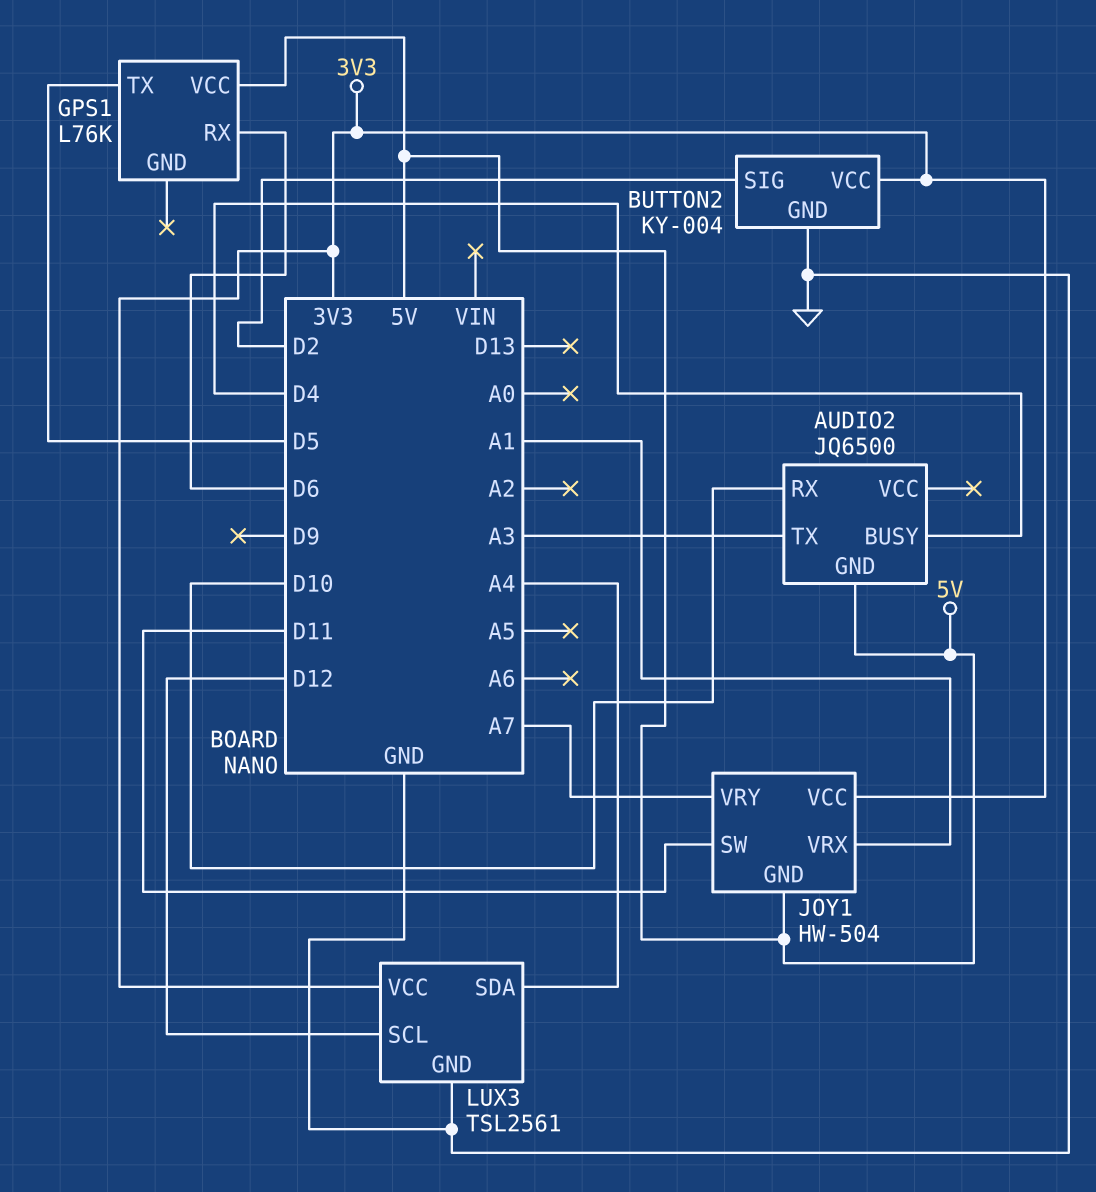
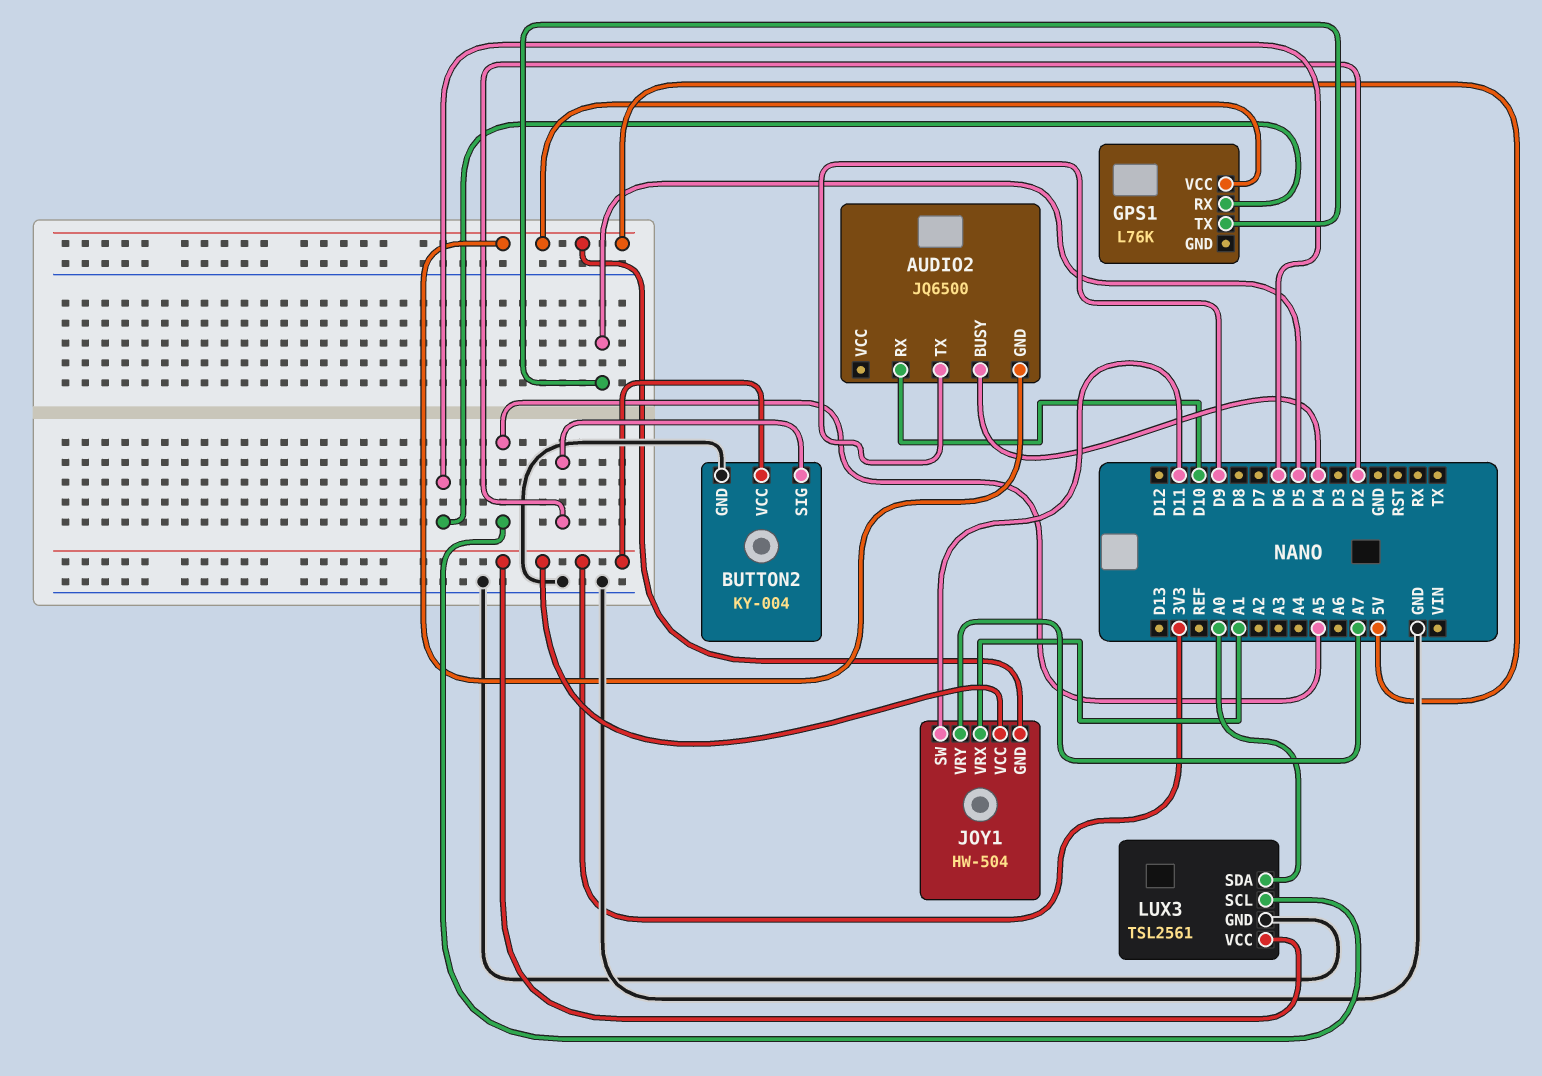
AUDIO2 pin TX: A3 -> D9
LUX3 pin SCL: D12 -> A5
LUX3 pin SDA: A4 -> A0

